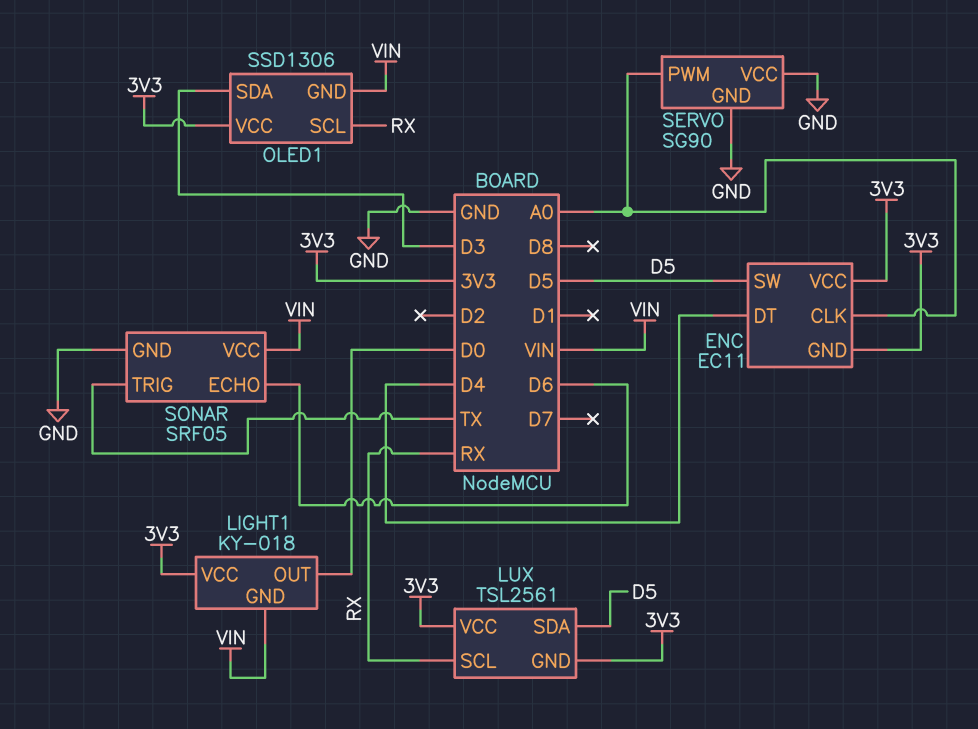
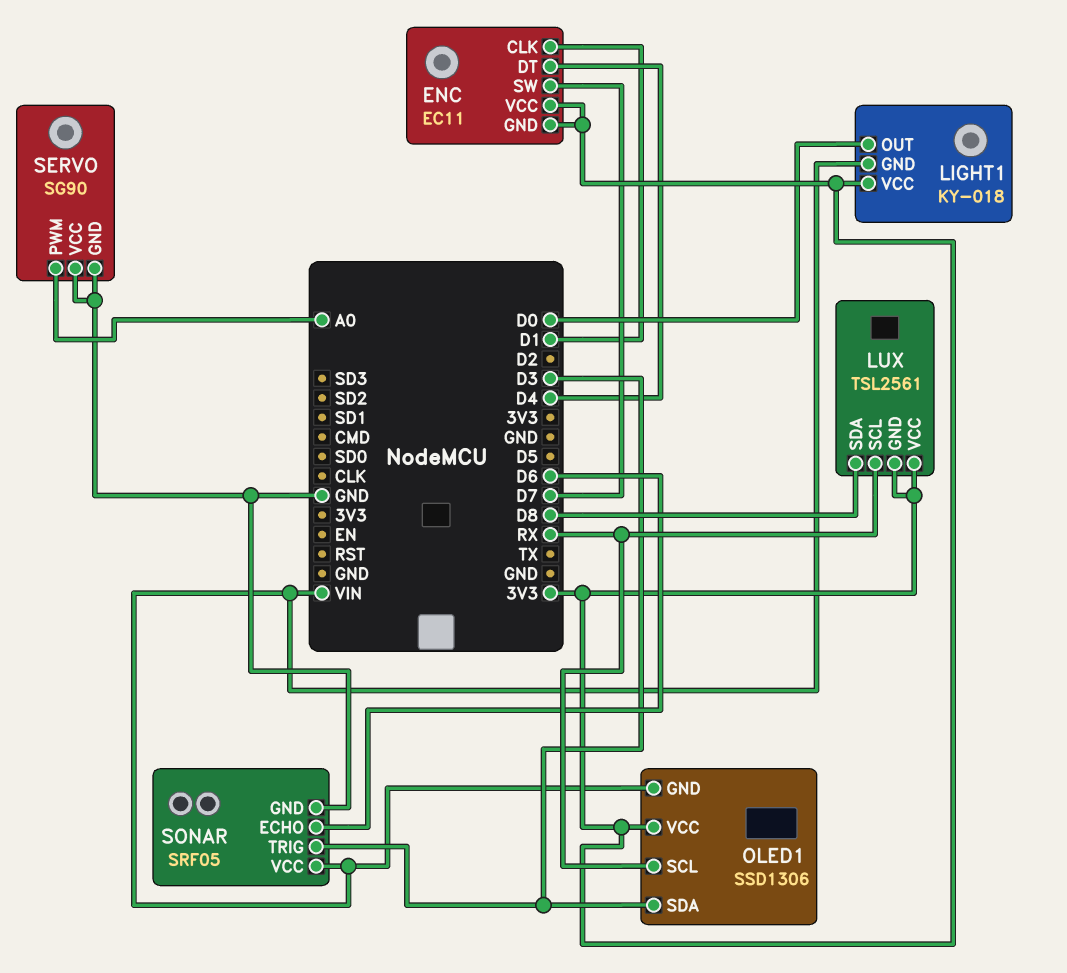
ENC pin CLK: A0 -> D1
ENC pin SW: D5 -> D7
LUX pin SDA: D5 -> D8
SONAR pin TRIG: TX -> D3

